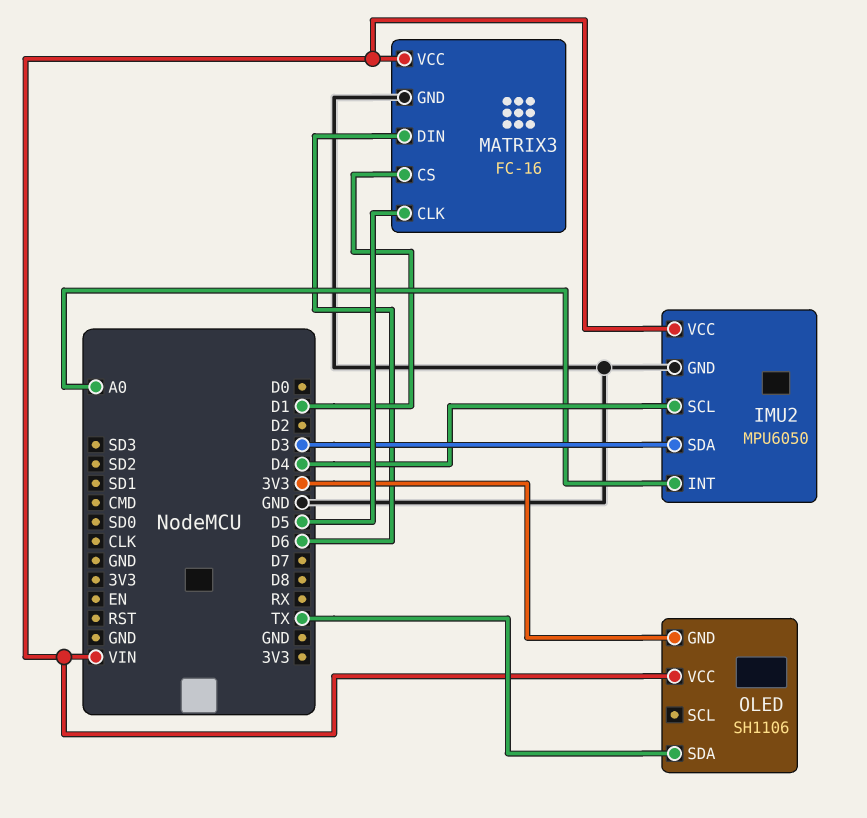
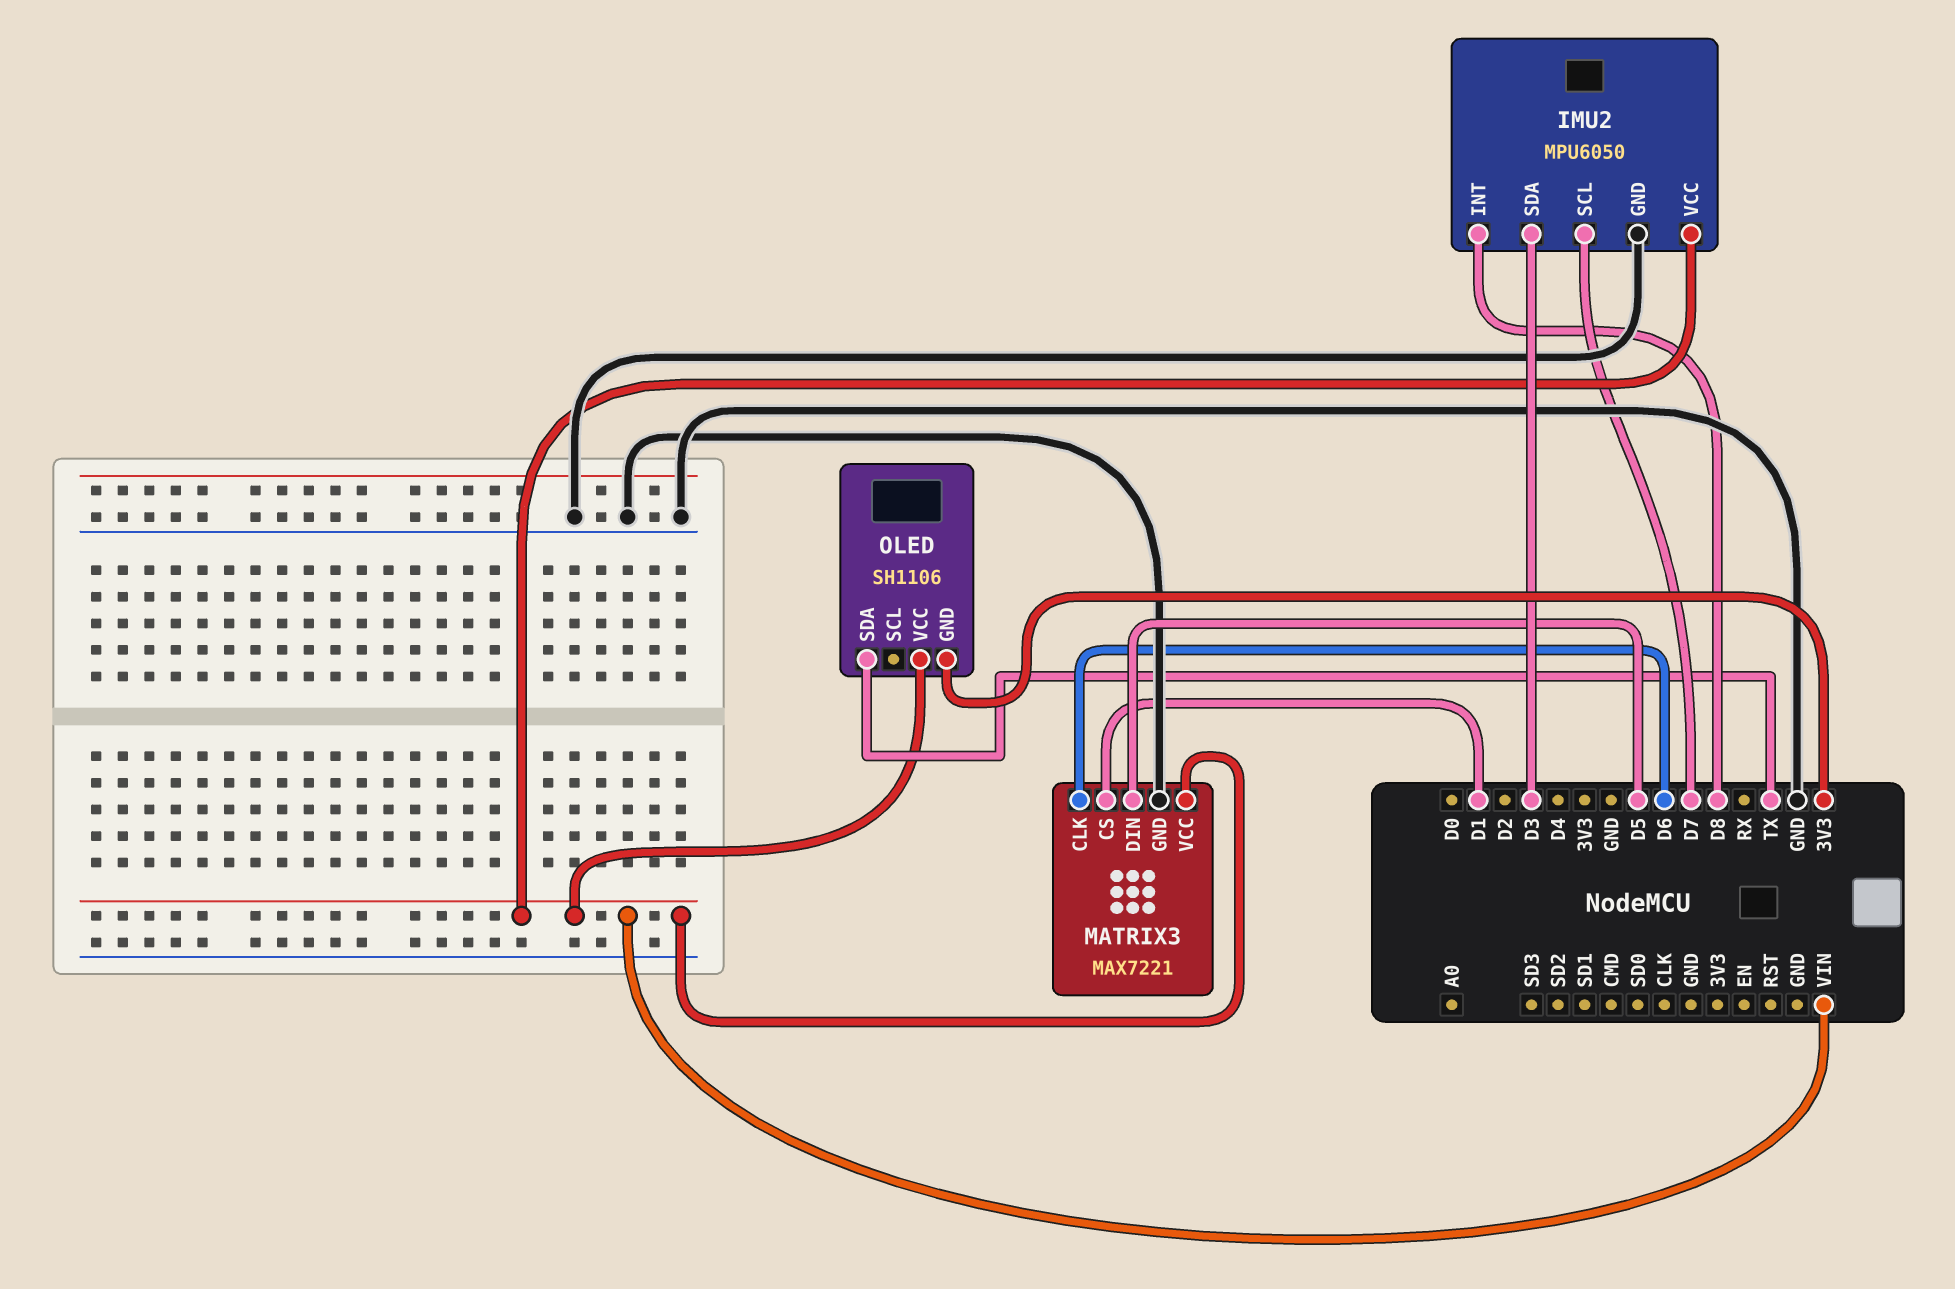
IMU2 pin INT: A0 -> D8
IMU2 pin SCL: D4 -> D7
MATRIX3: FC-16 -> MAX7221
MATRIX3 pin CLK: D5 -> D6
MATRIX3 pin DIN: D6 -> D5

